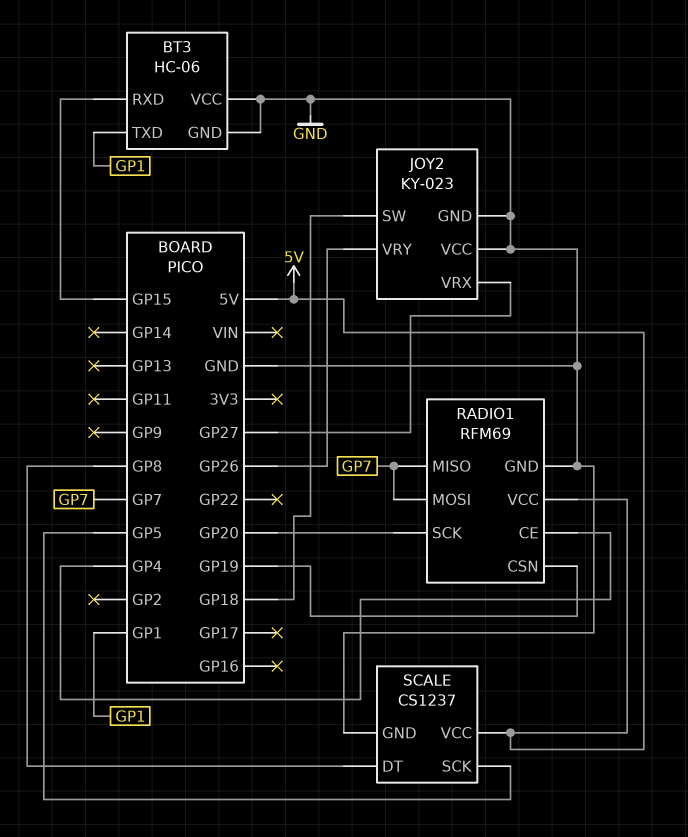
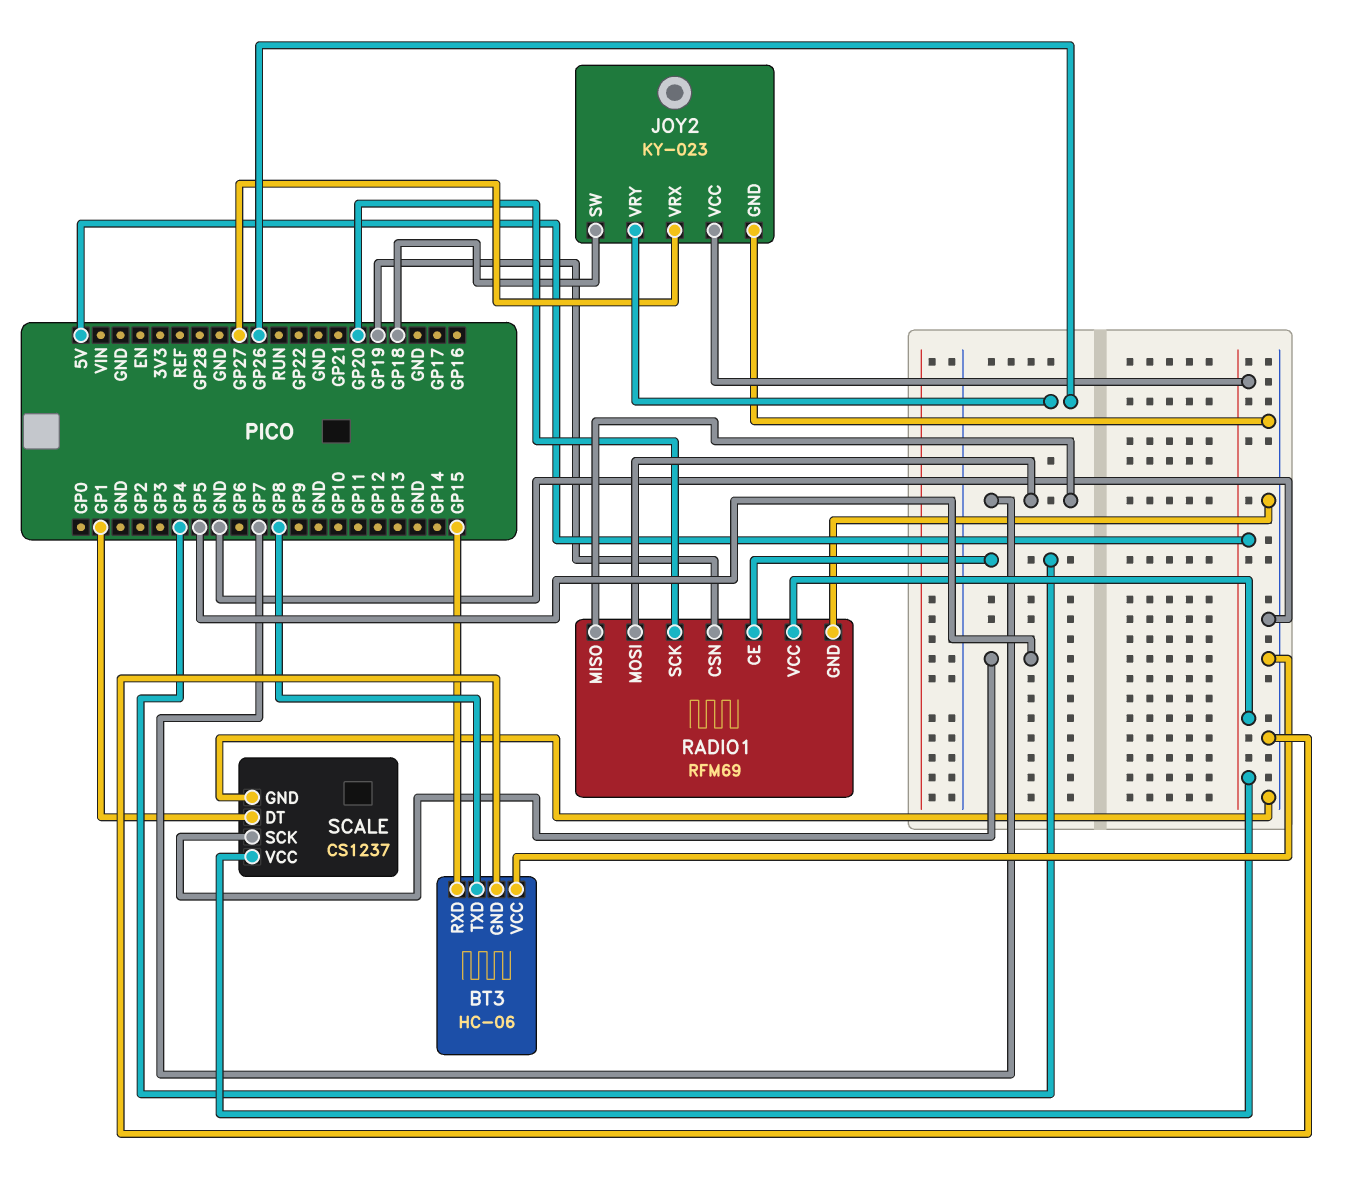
BT3 pin TXD: GP1 -> GP8
JOY2 pin VCC: GND -> 5V
SCALE pin DT: GP8 -> GP1

